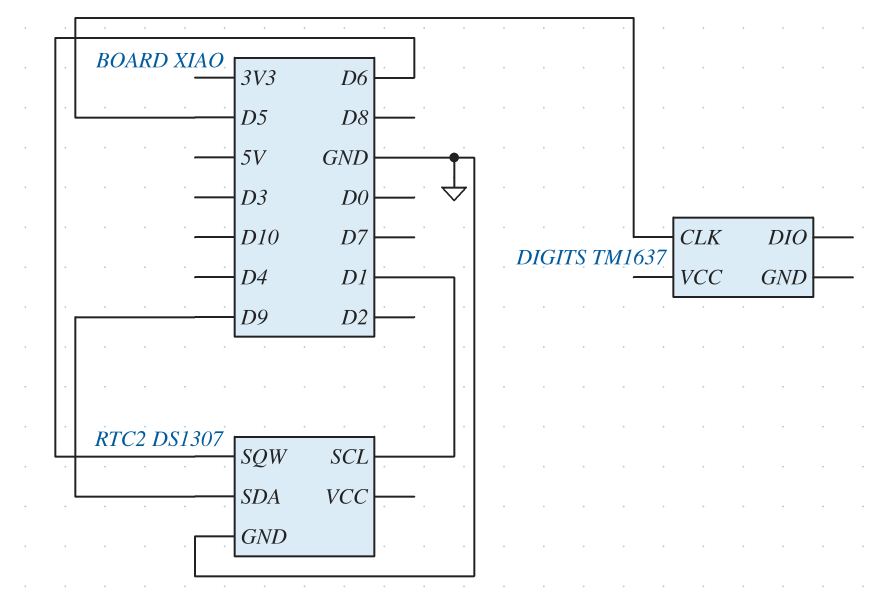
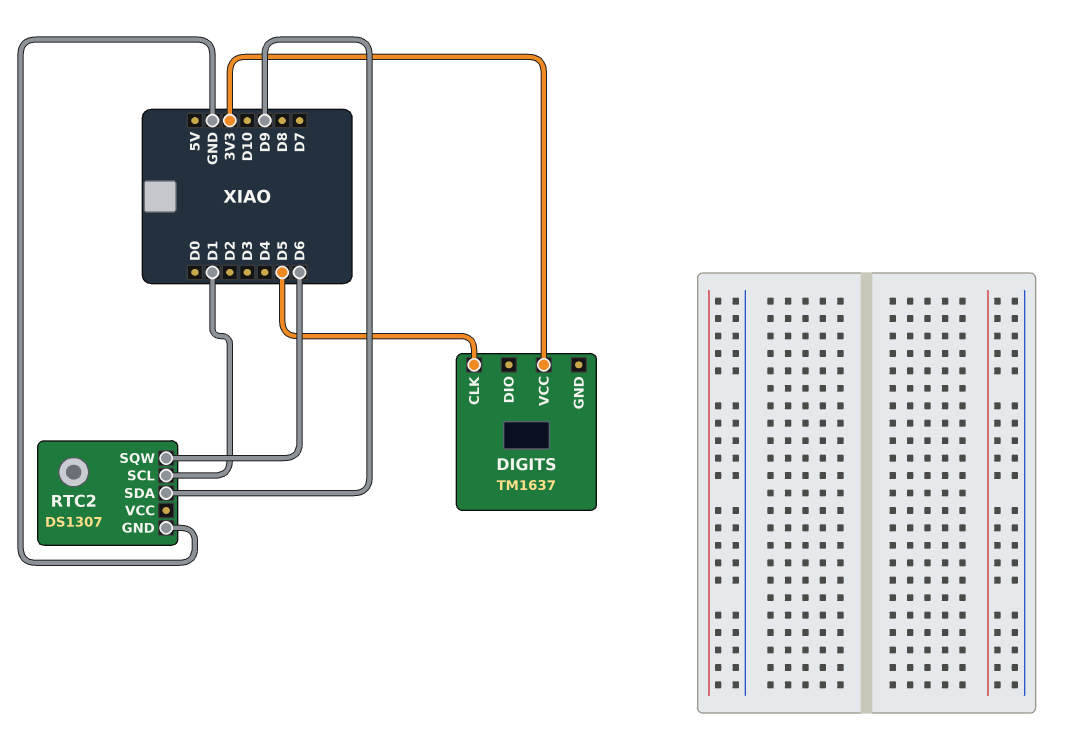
DIGITS pin VCC: none -> 3V3

